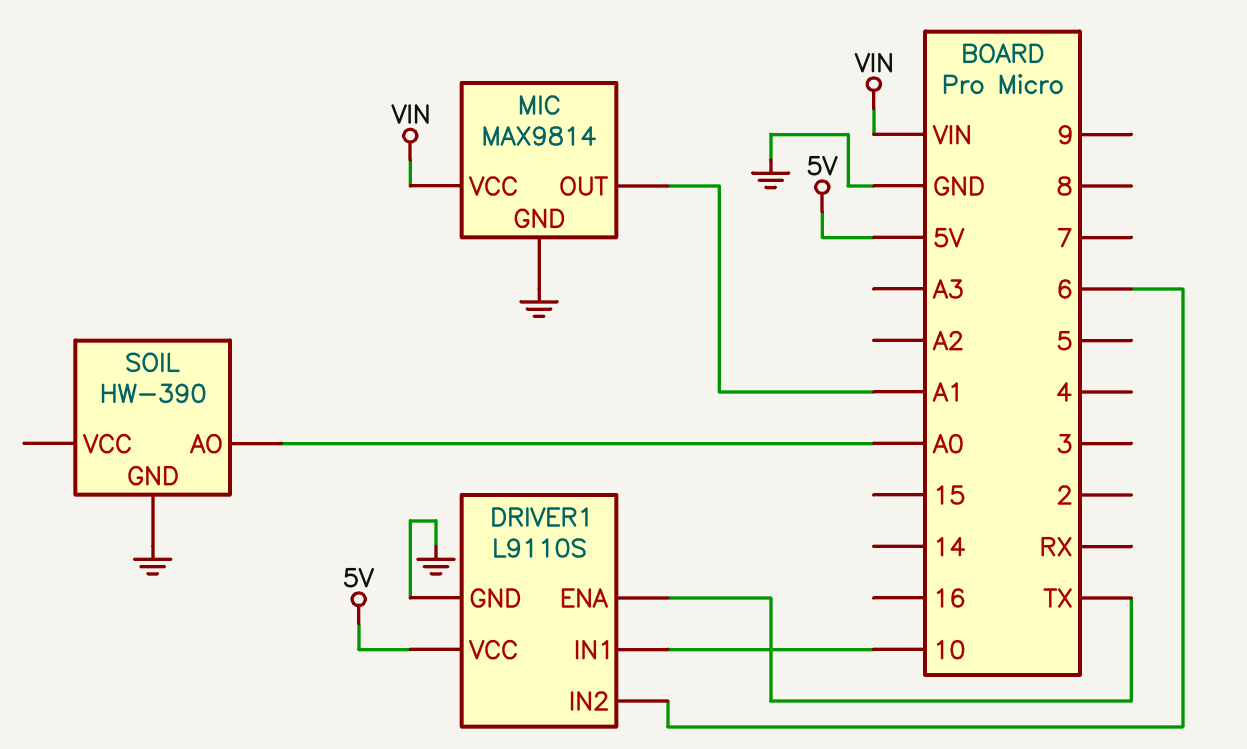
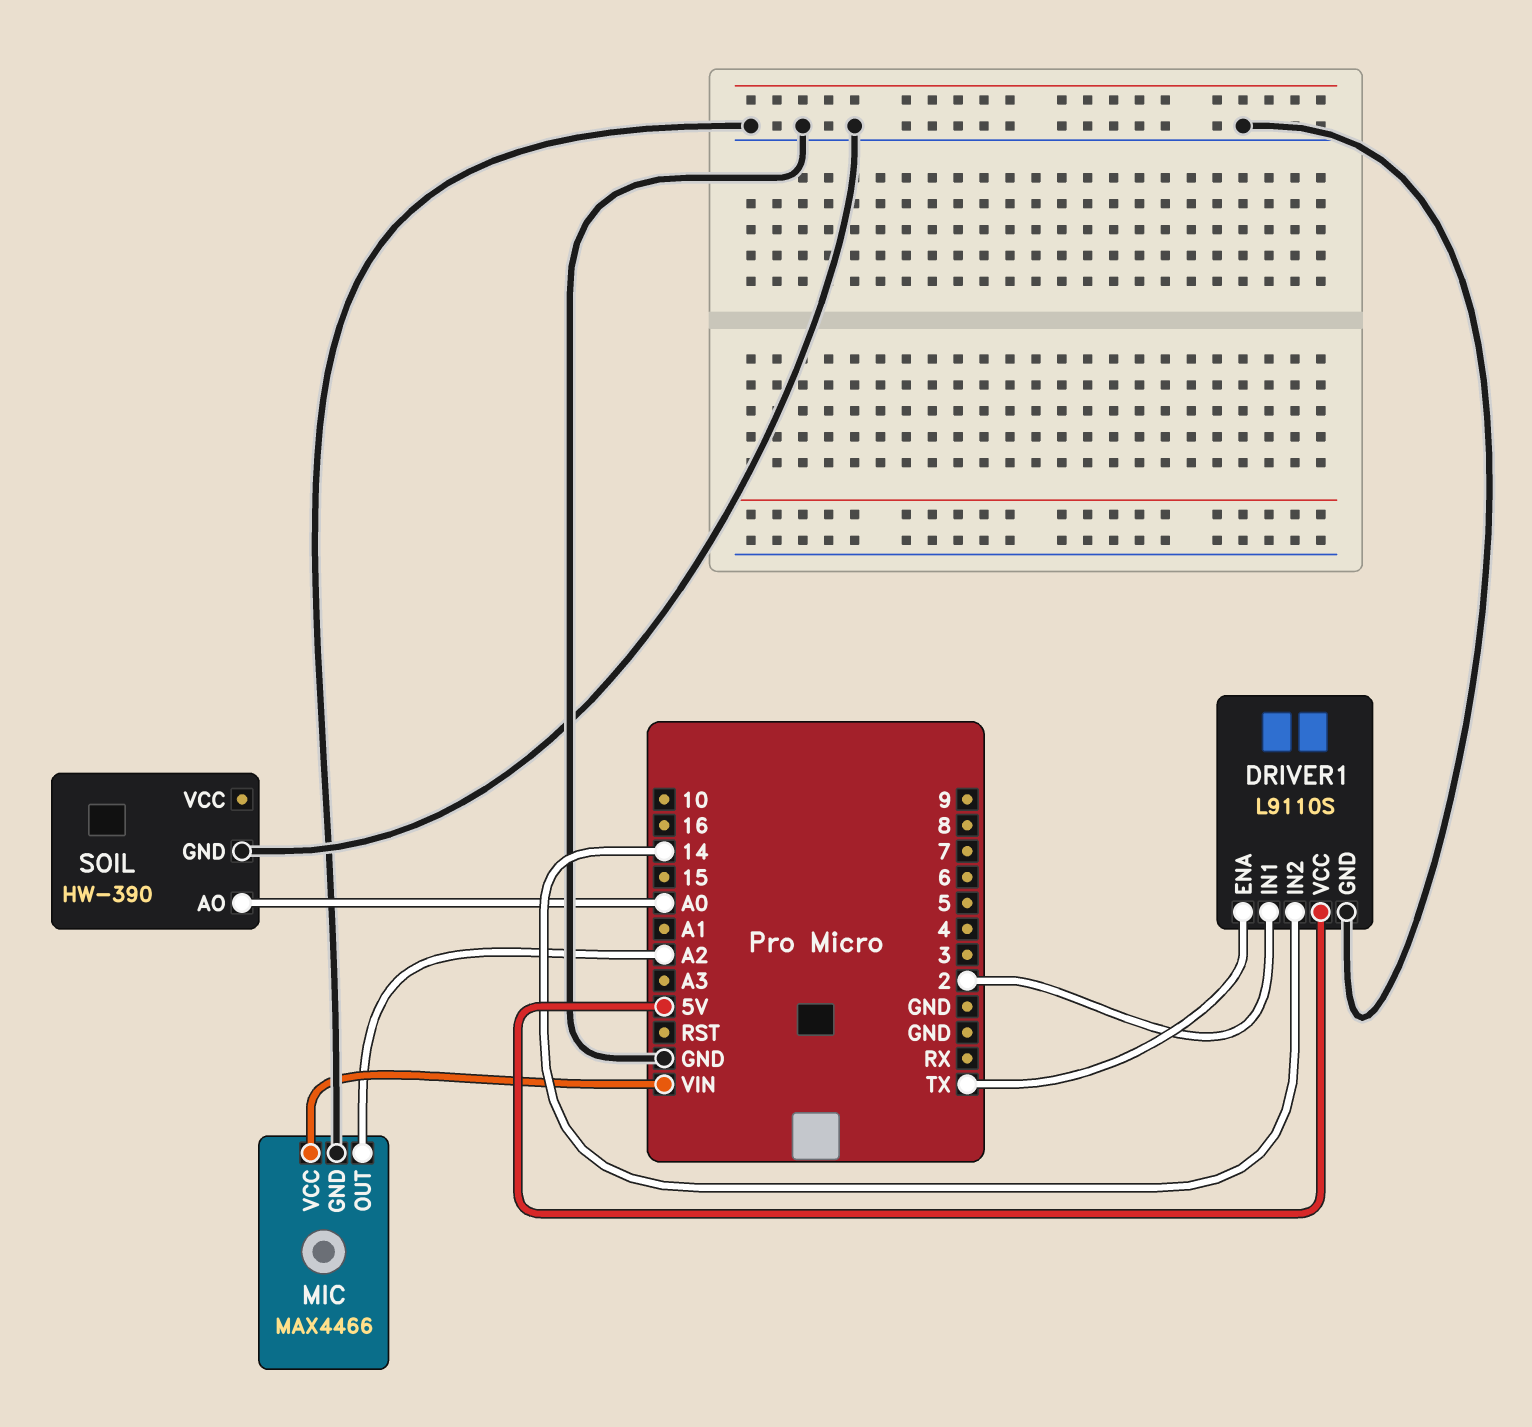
DRIVER1 pin IN1: 10 -> 2
DRIVER1 pin IN2: 6 -> 14
MIC: MAX9814 -> MAX4466
MIC pin OUT: A1 -> A2

